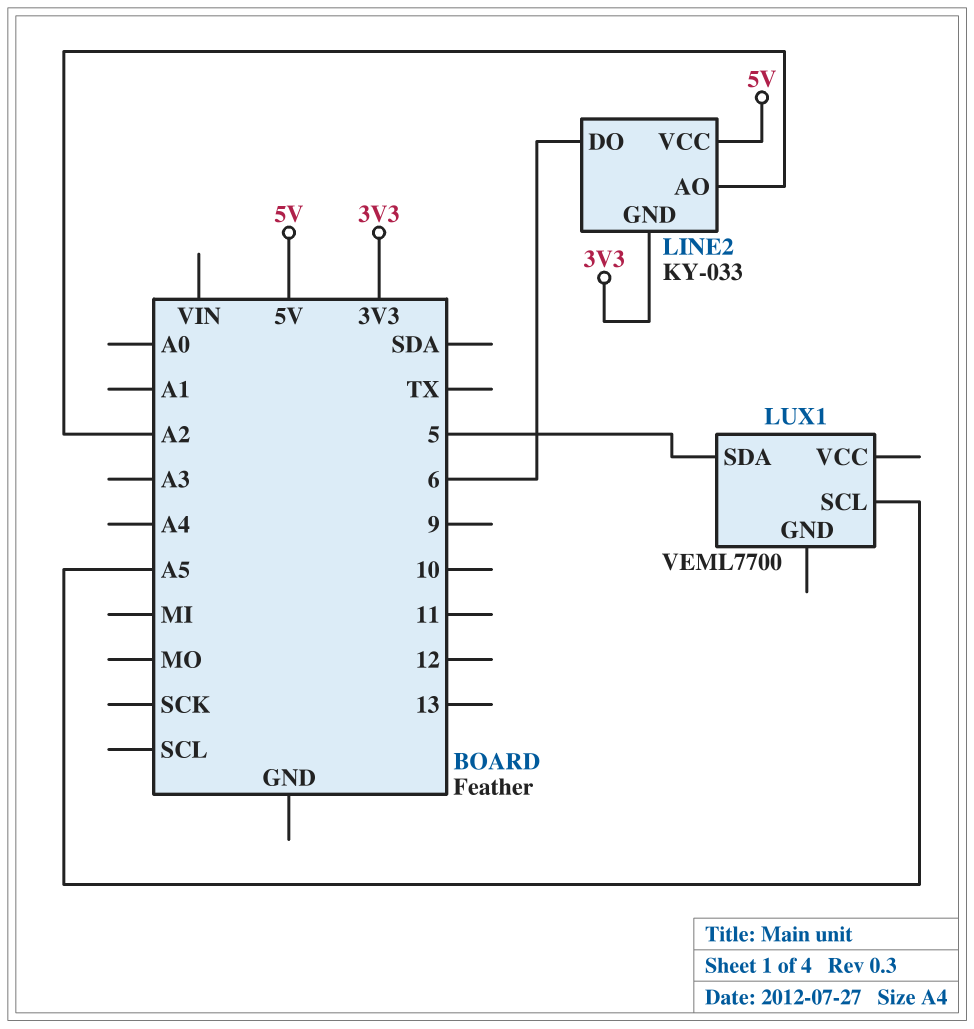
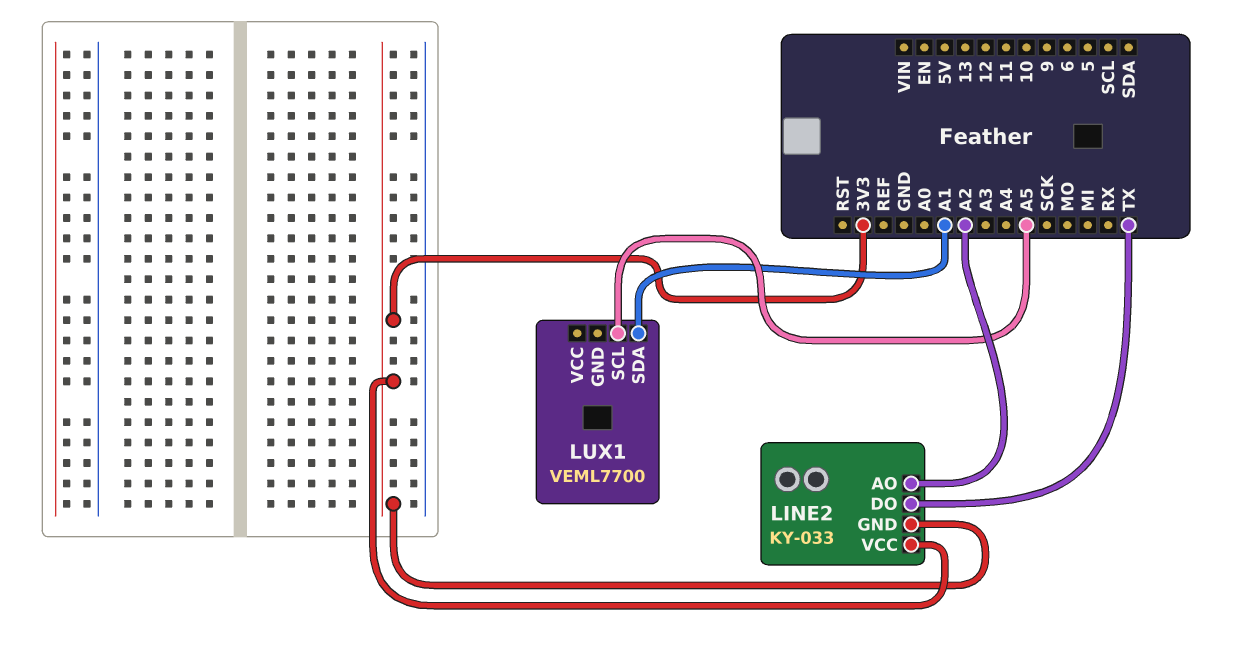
LINE2 pin DO: 6 -> TX
LINE2 pin VCC: 5V -> 3V3
LUX1 pin SDA: 5 -> A1

